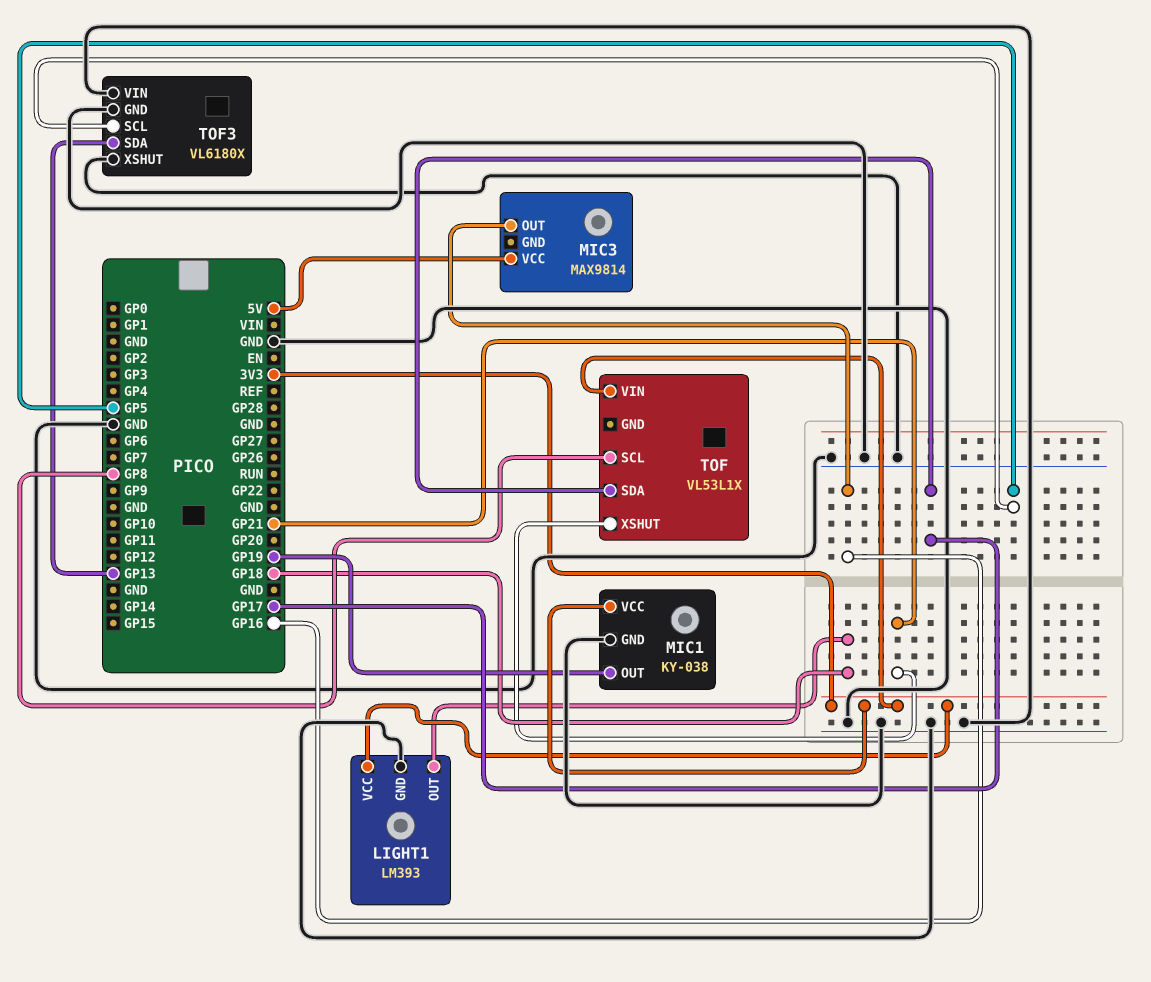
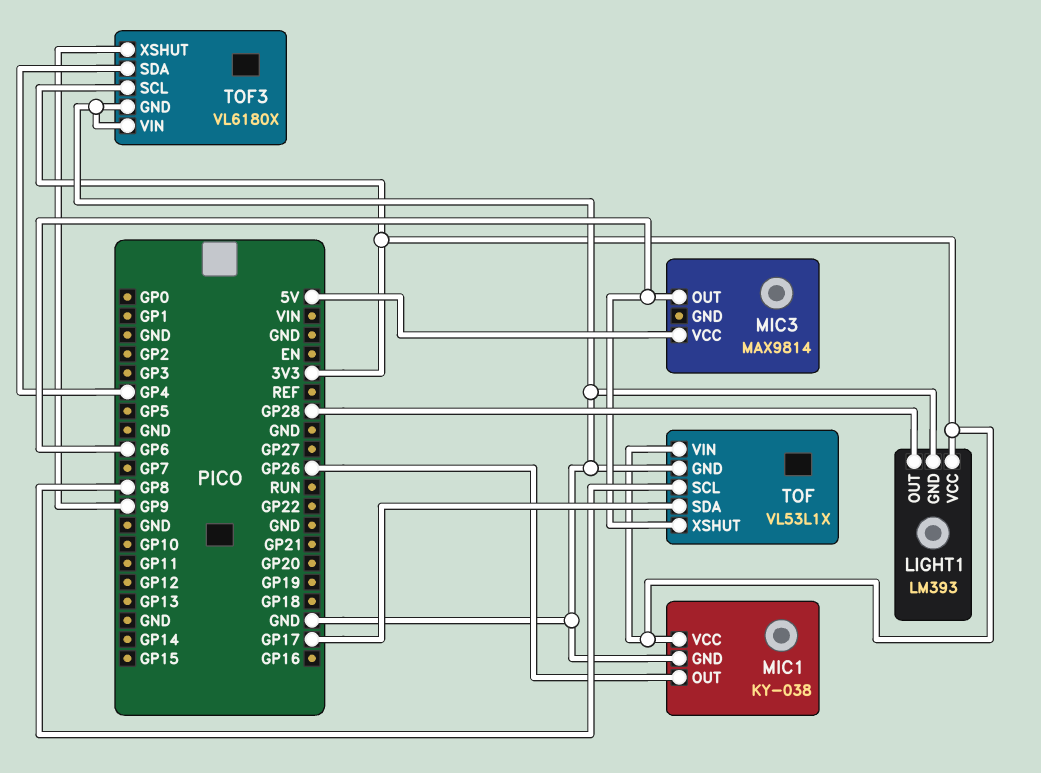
LIGHT1 pin OUT: GP18 -> GP28
MIC1 pin OUT: GP19 -> GP26
MIC3 pin OUT: GP16 -> GP6
TOF pin GND: none -> GND
TOF pin XSHUT: GP21 -> GP6
TOF3 pin SCL: GP5 -> 3V3
TOF3 pin SDA: GP13 -> GP4
TOF3 pin XSHUT: GND -> GP9

